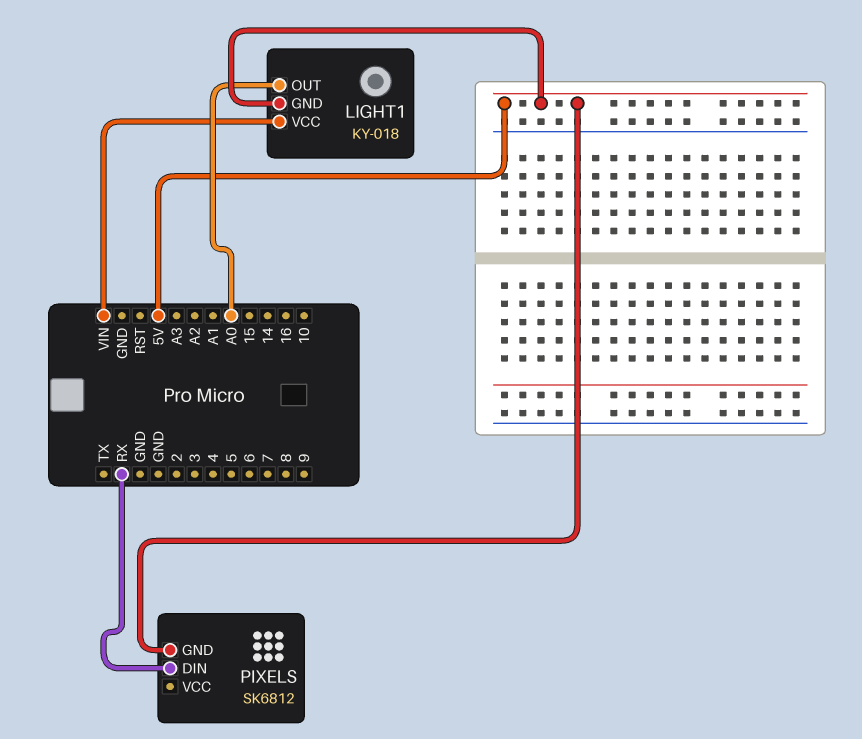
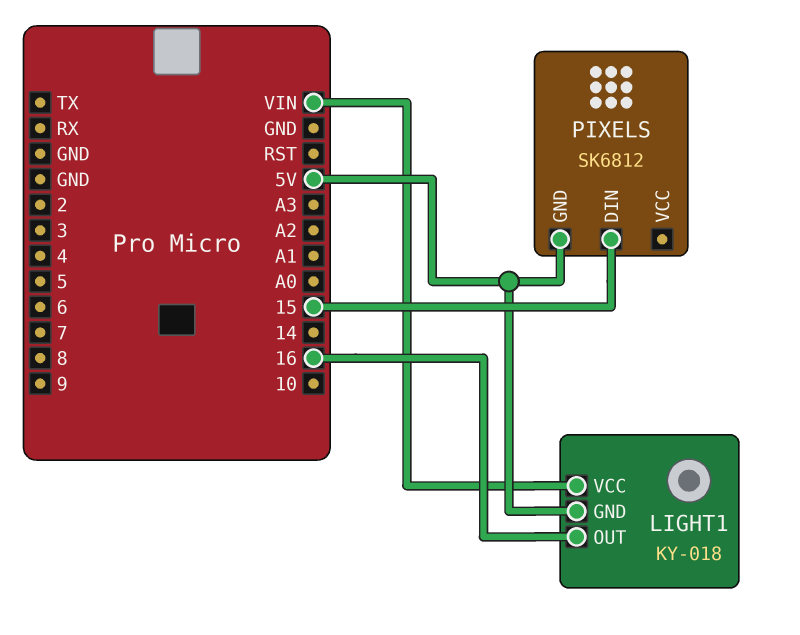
LIGHT1 pin OUT: A0 -> 16
PIXELS pin DIN: RX -> 15

